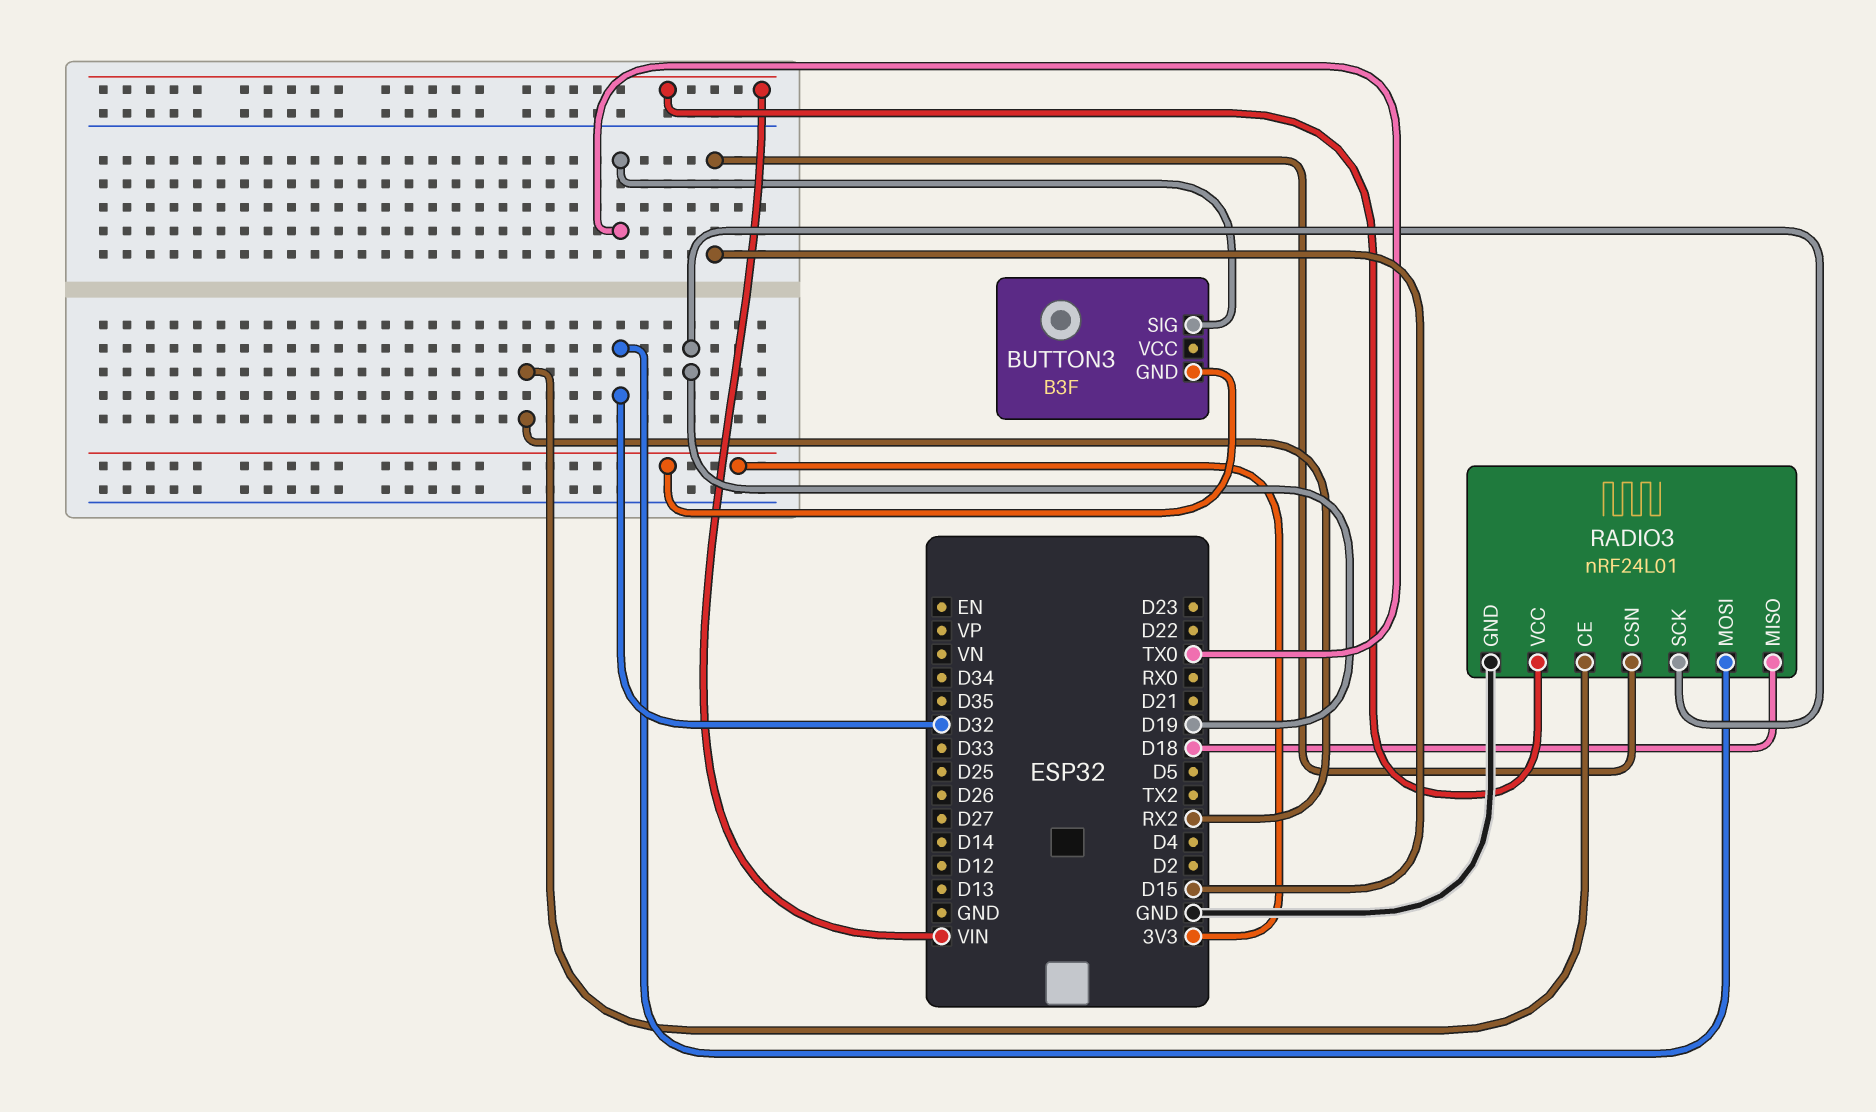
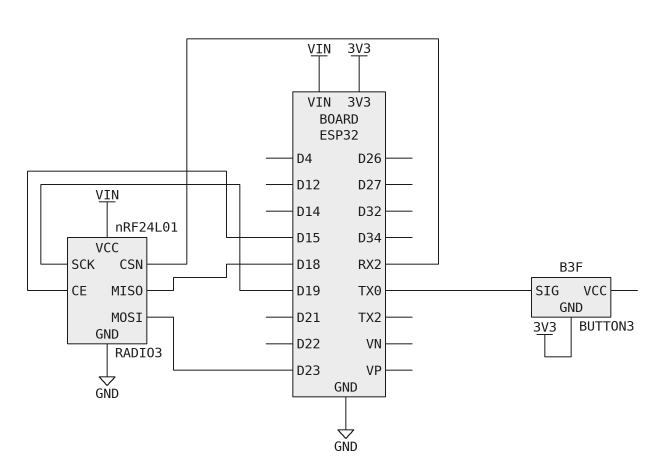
RADIO3 pin CE: RX2 -> D15
RADIO3 pin CSN: D15 -> RX2
RADIO3 pin MOSI: D32 -> D23

